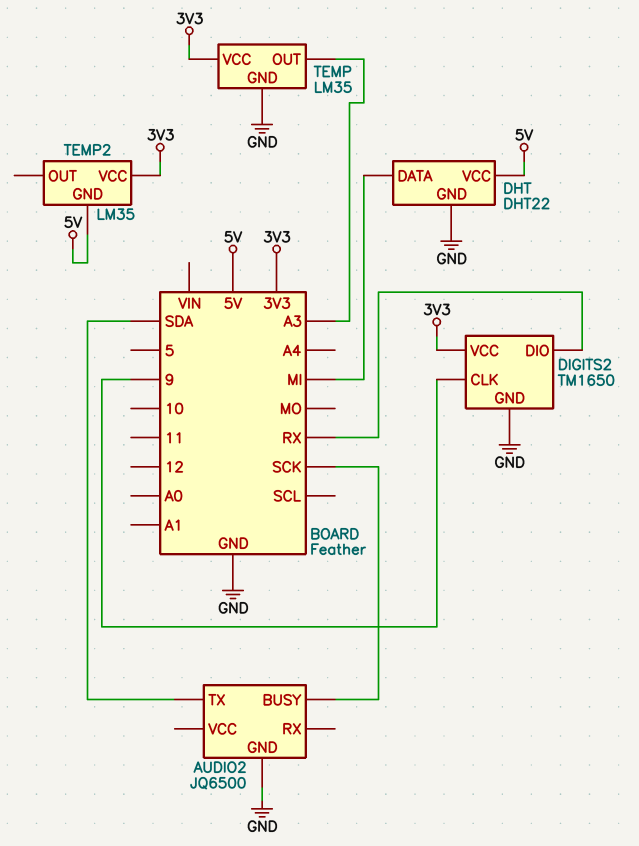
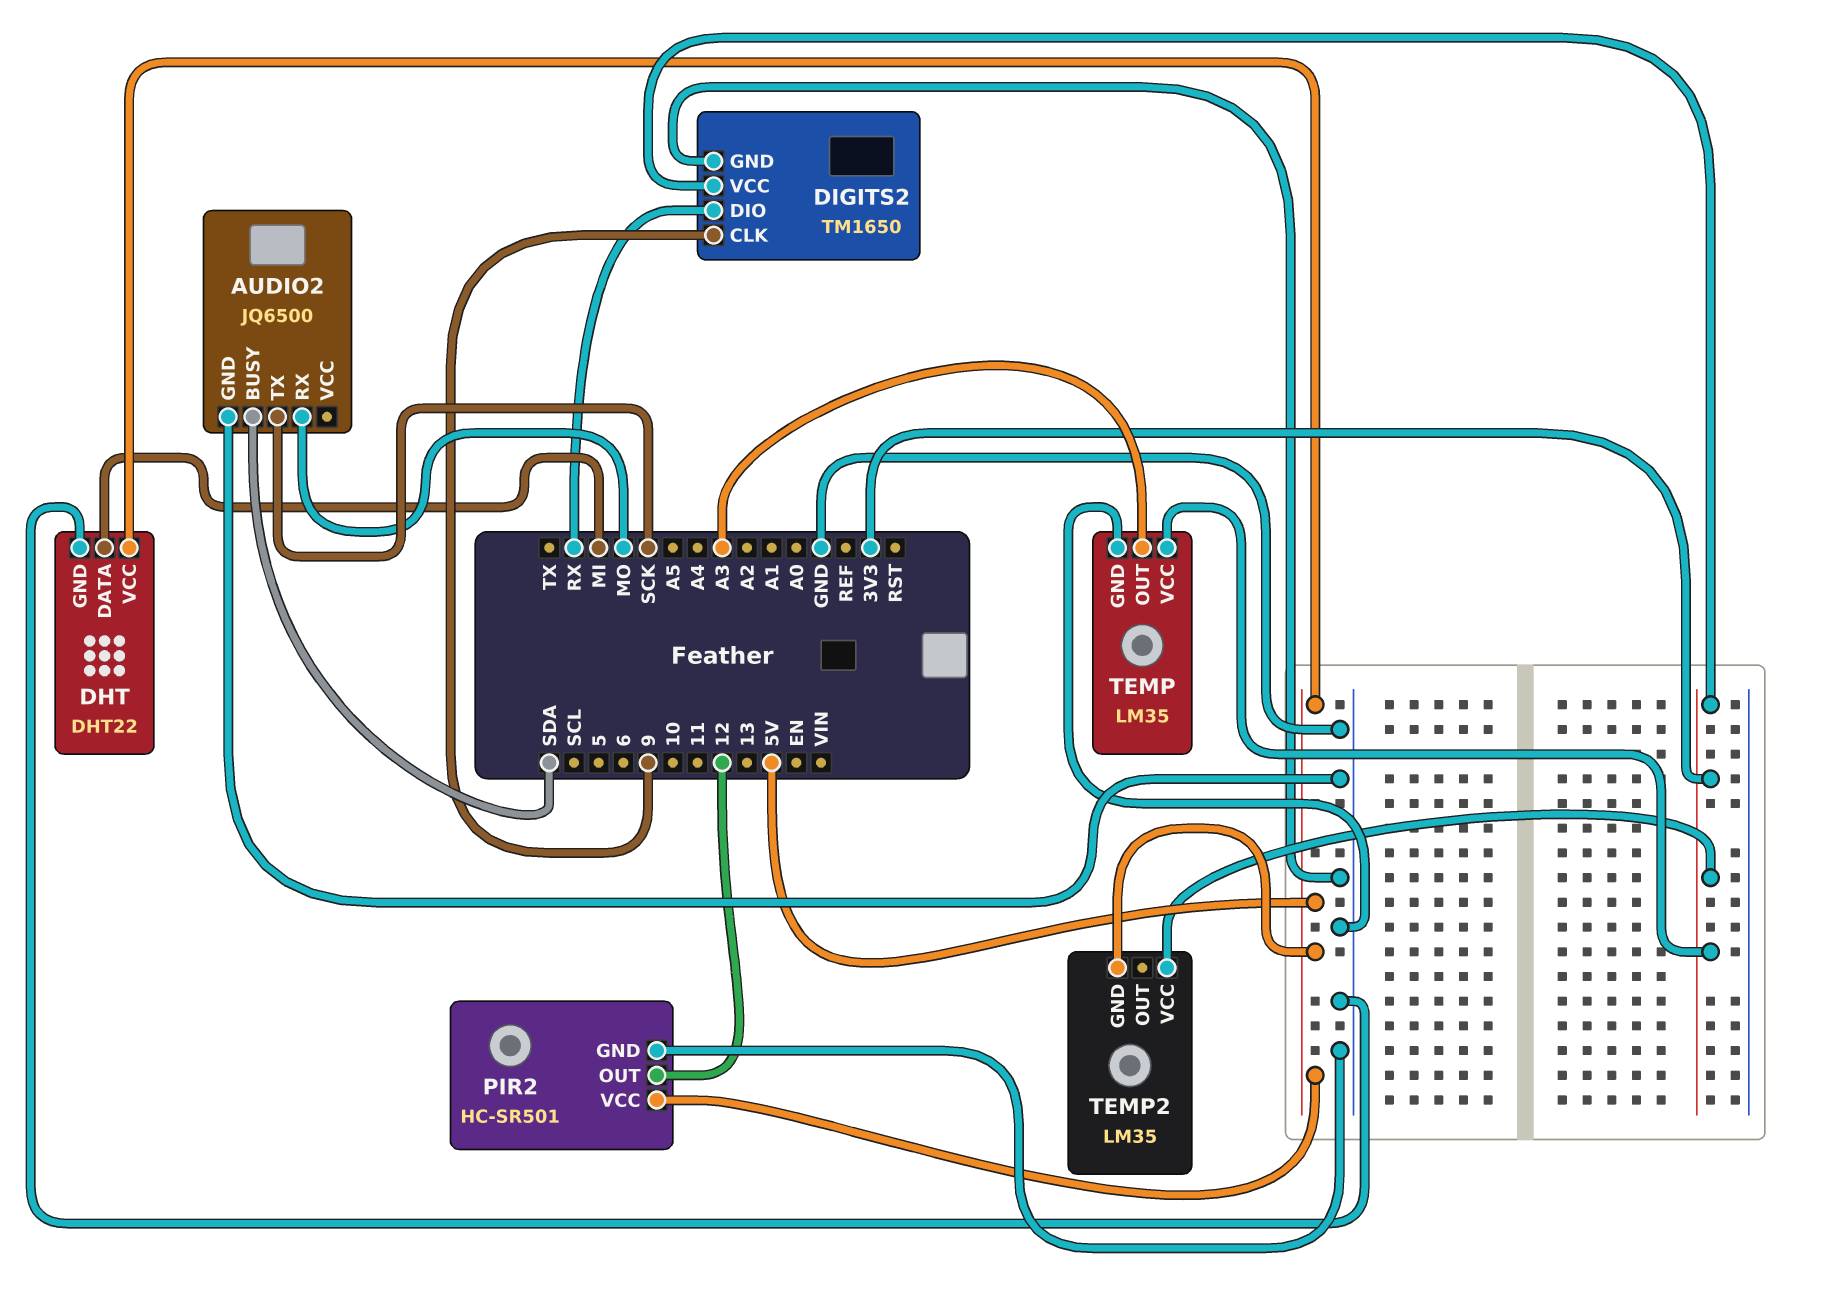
AUDIO2 pin BUSY: SCK -> SDA
AUDIO2 pin RX: none -> MO
AUDIO2 pin TX: SDA -> SCK
PIR2: none -> HC-SR501
PIR2 pin GND: none -> GND
PIR2 pin OUT: none -> 12
PIR2 pin VCC: none -> 5V

